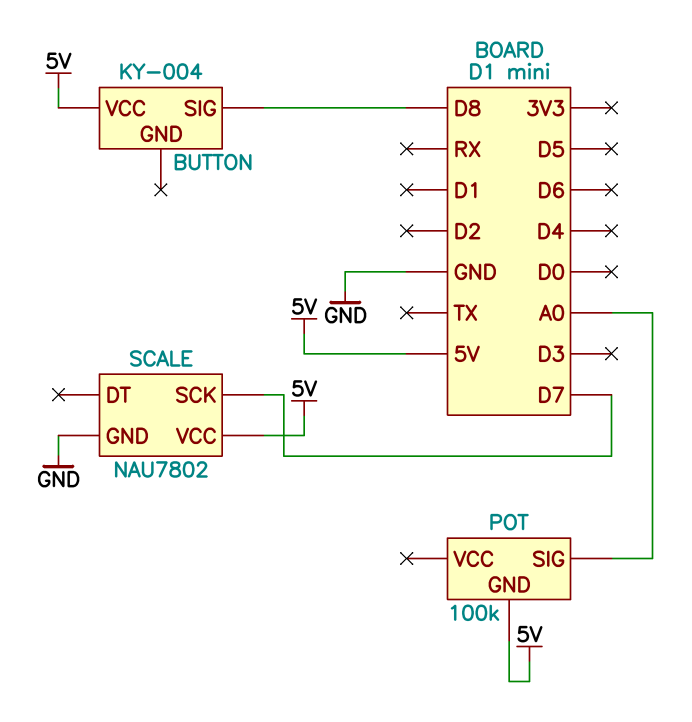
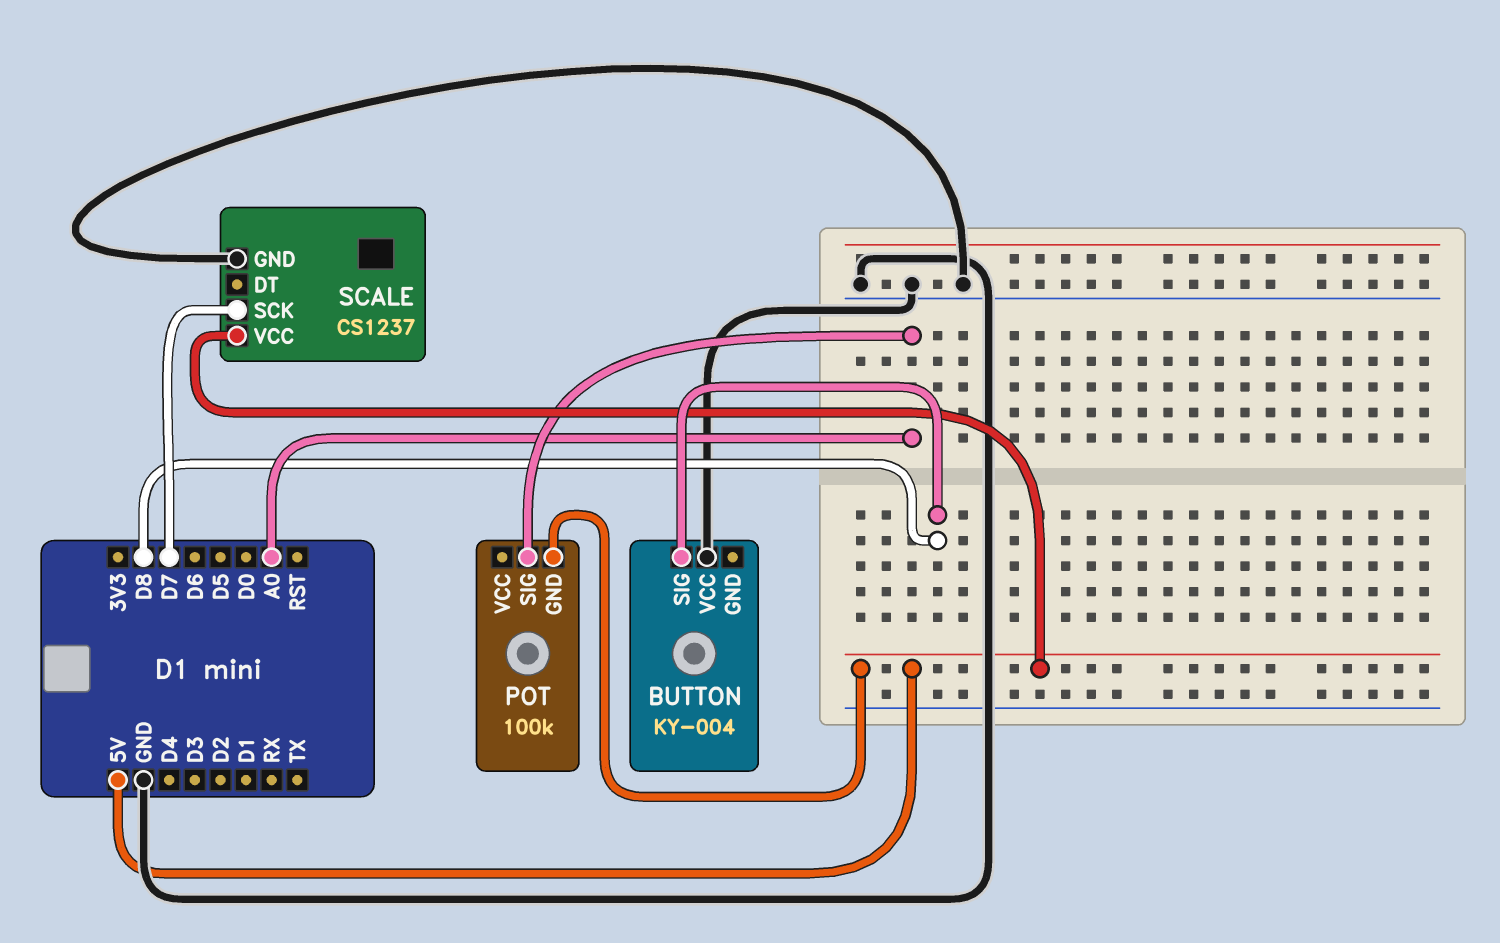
BUTTON pin VCC: 5V -> GND
SCALE: NAU7802 -> CS1237

